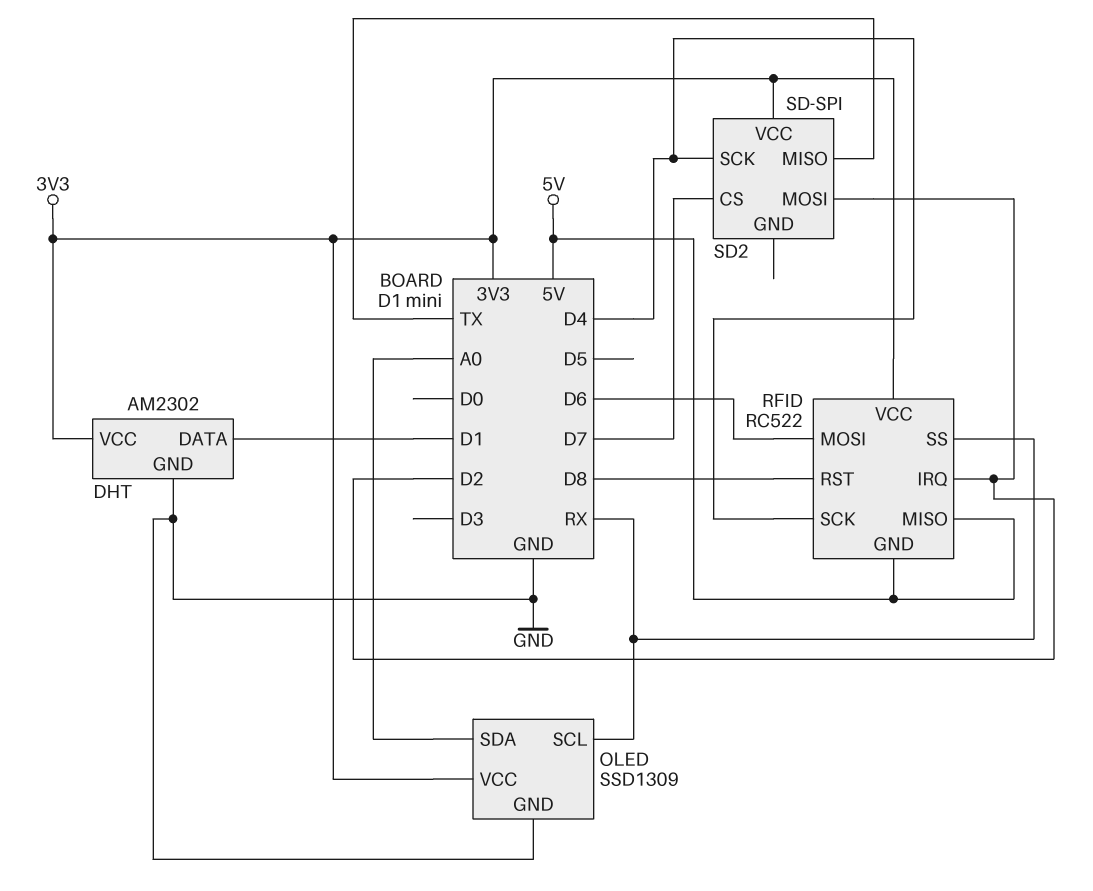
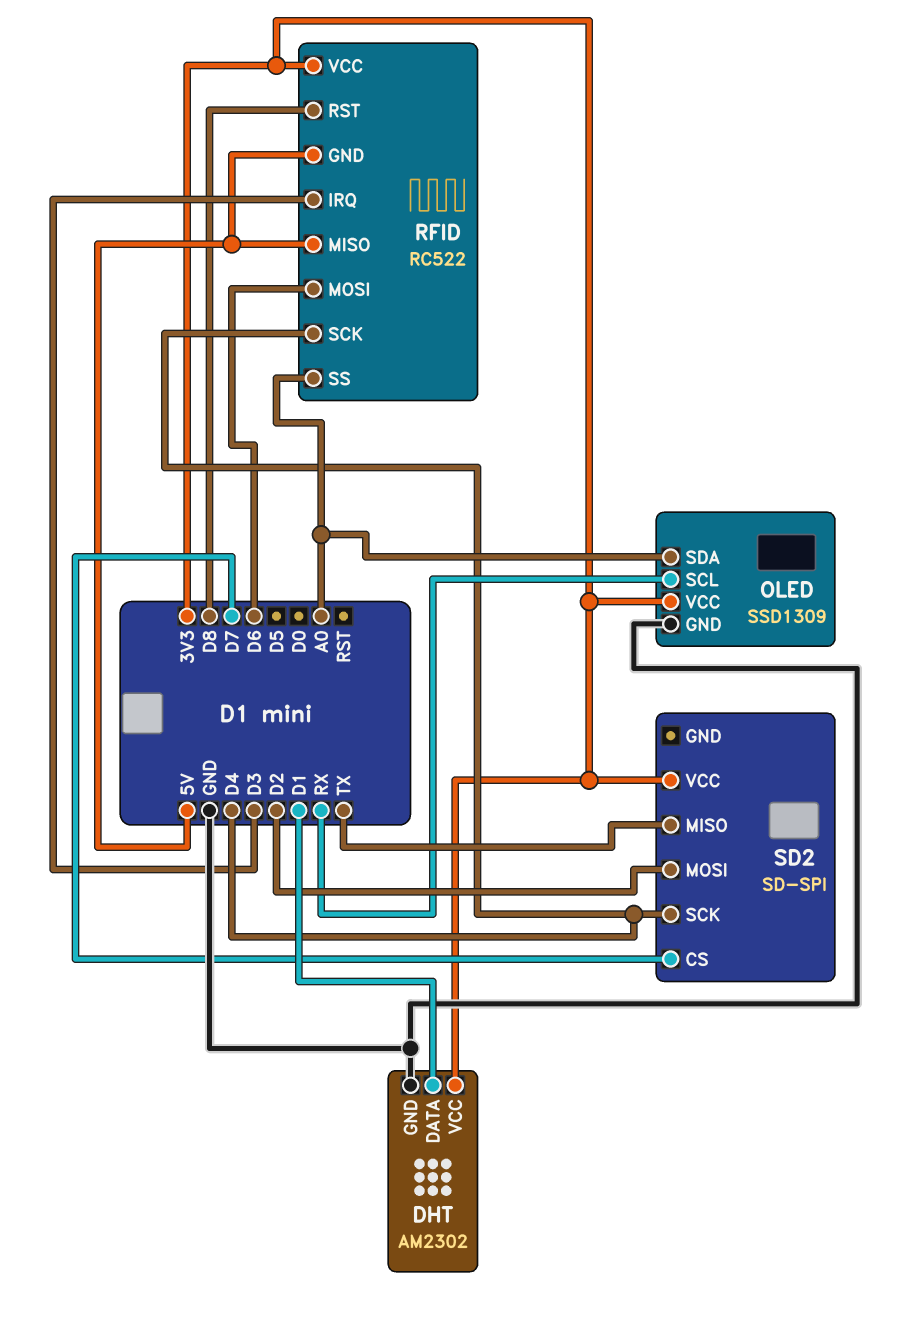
RFID pin IRQ: D2 -> D3
RFID pin SS: RX -> A0

